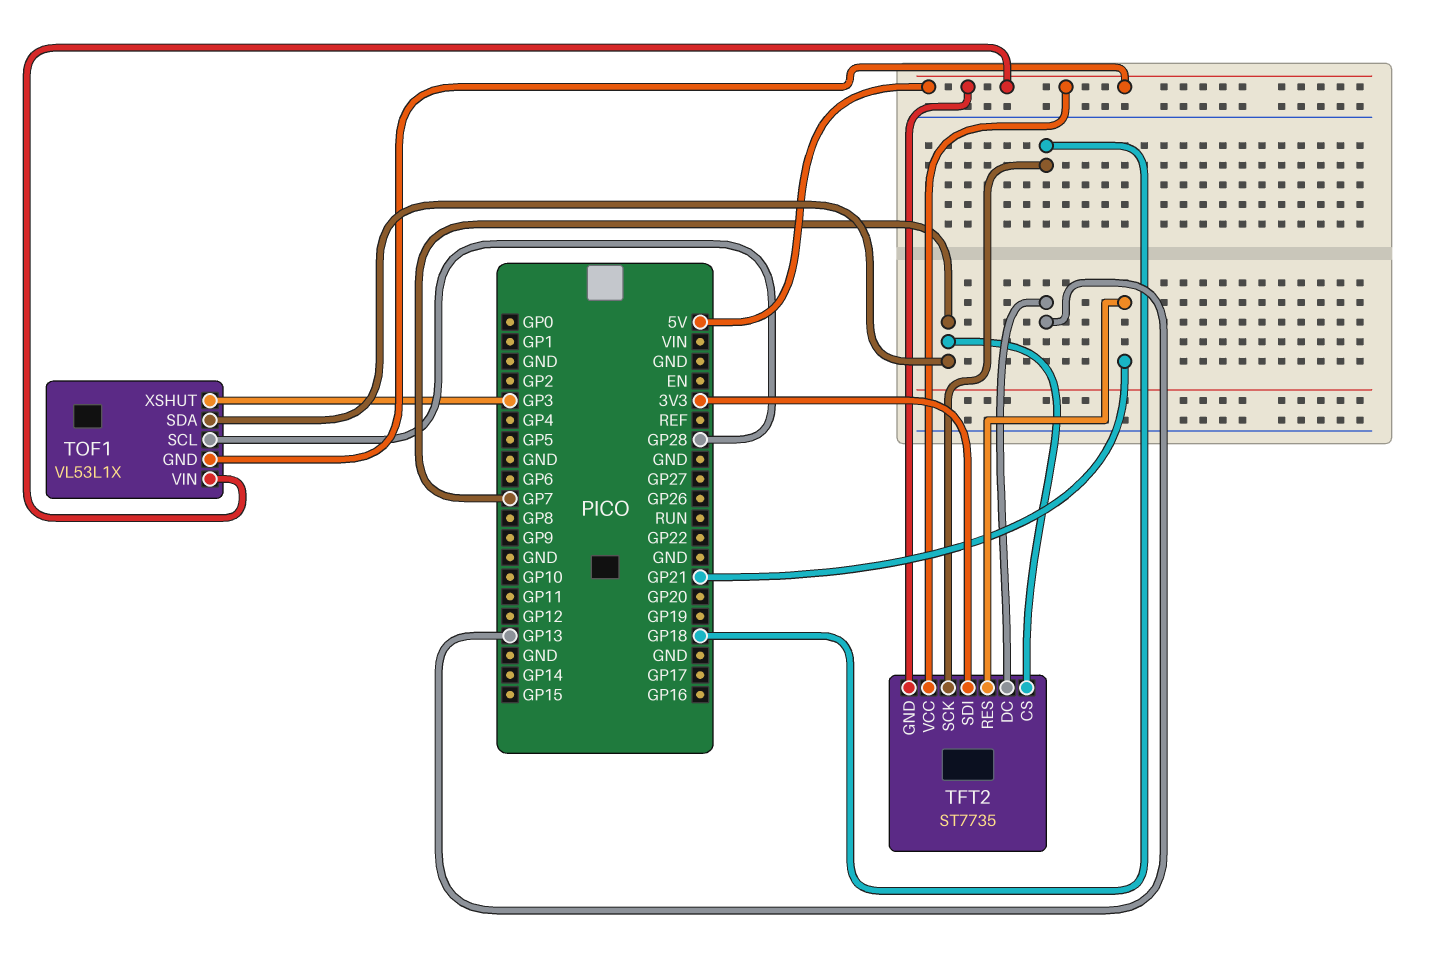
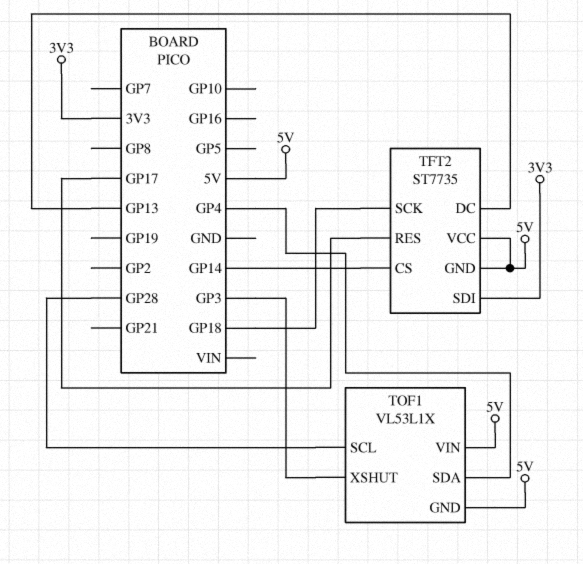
TFT2 pin CS: GP7 -> GP14
TFT2 pin RES: GP21 -> GP17
TOF1 pin SDA: GP7 -> GP4

